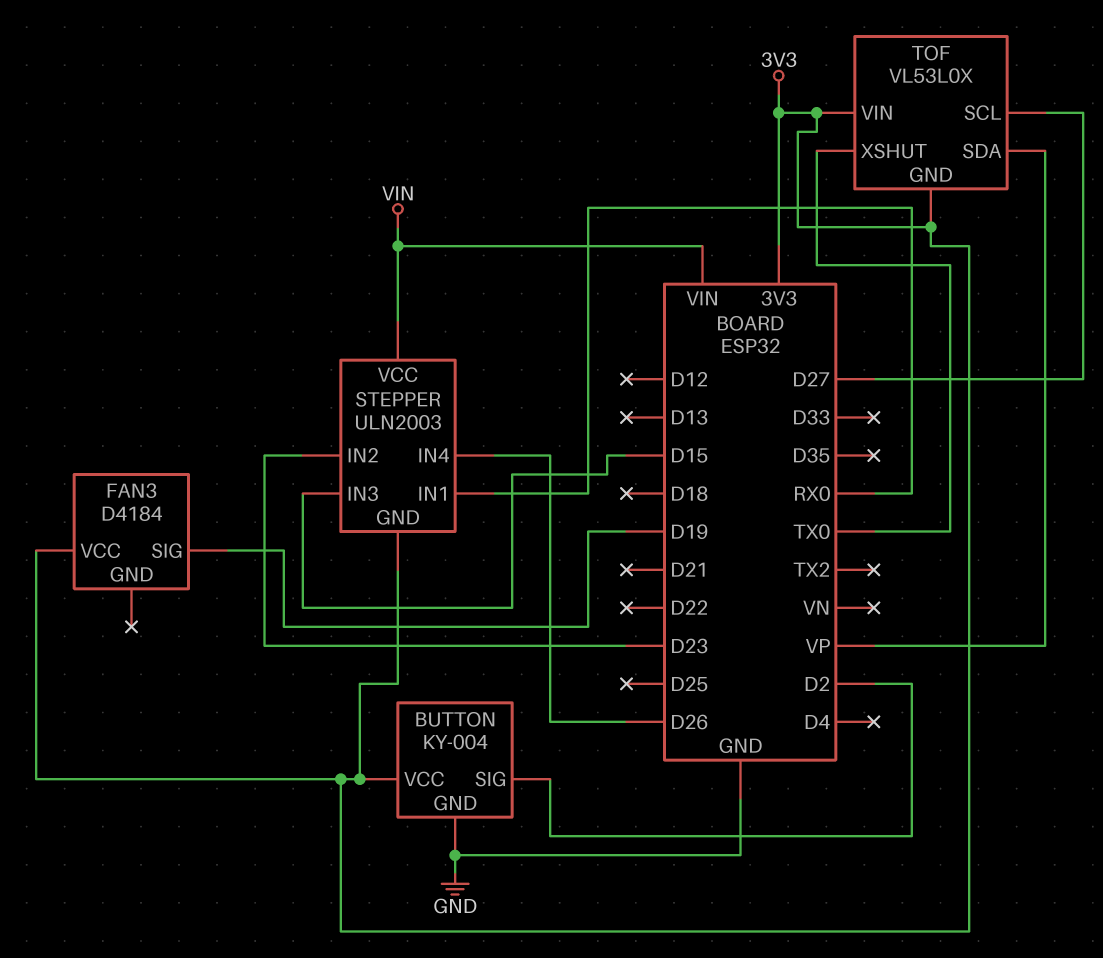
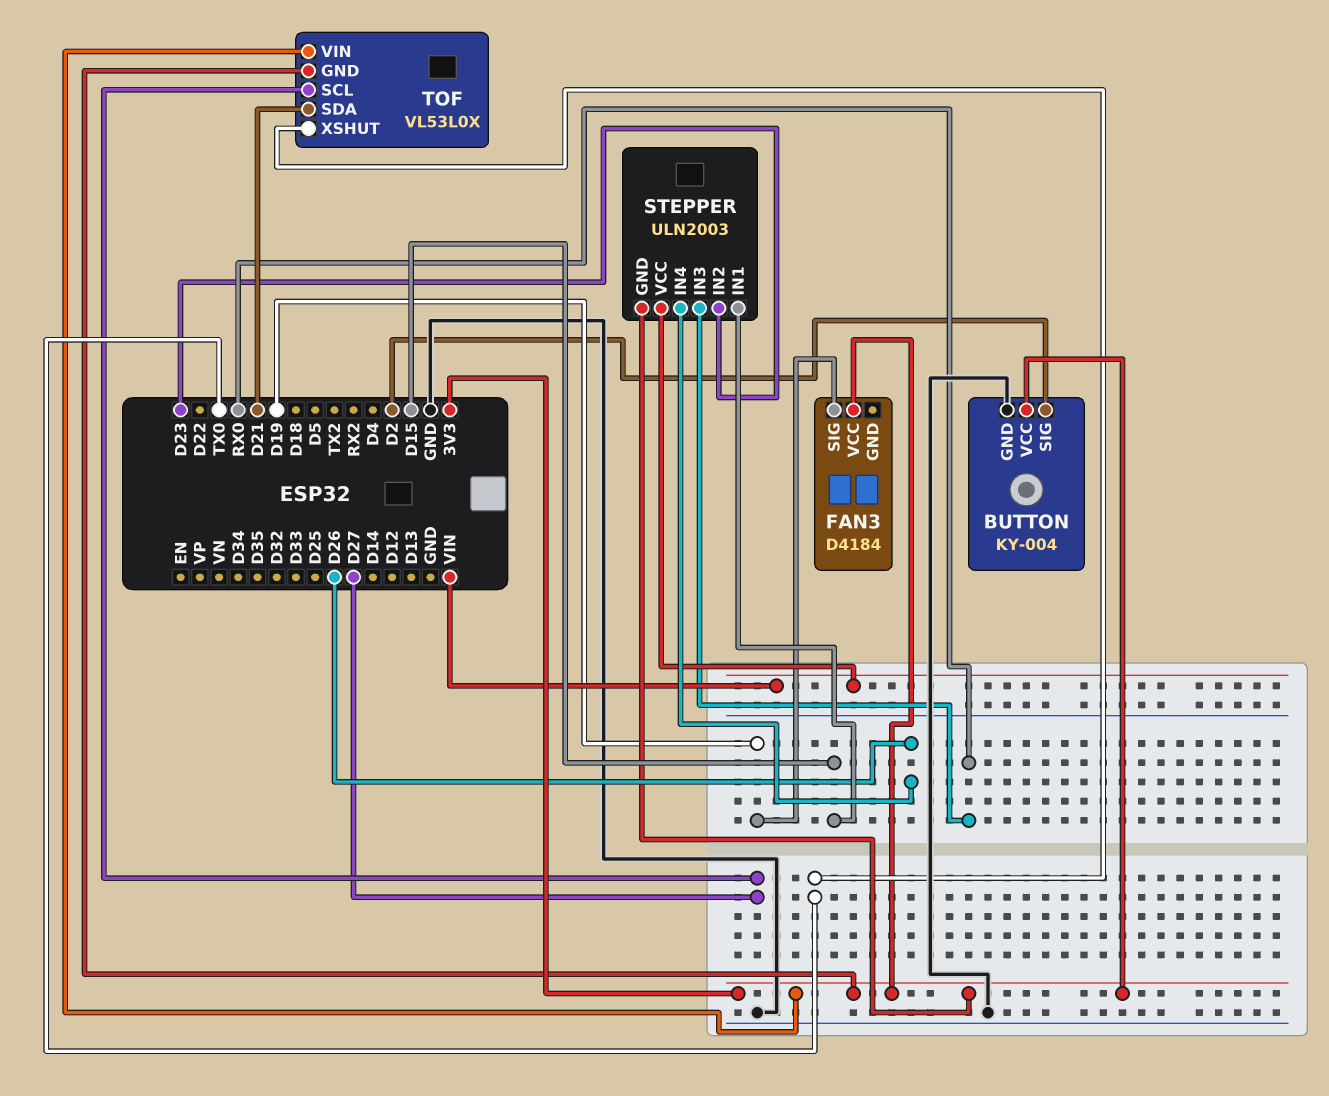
STEPPER pin IN1: RX0 -> D15
STEPPER pin IN3: D15 -> RX0
TOF pin SDA: VP -> D21

